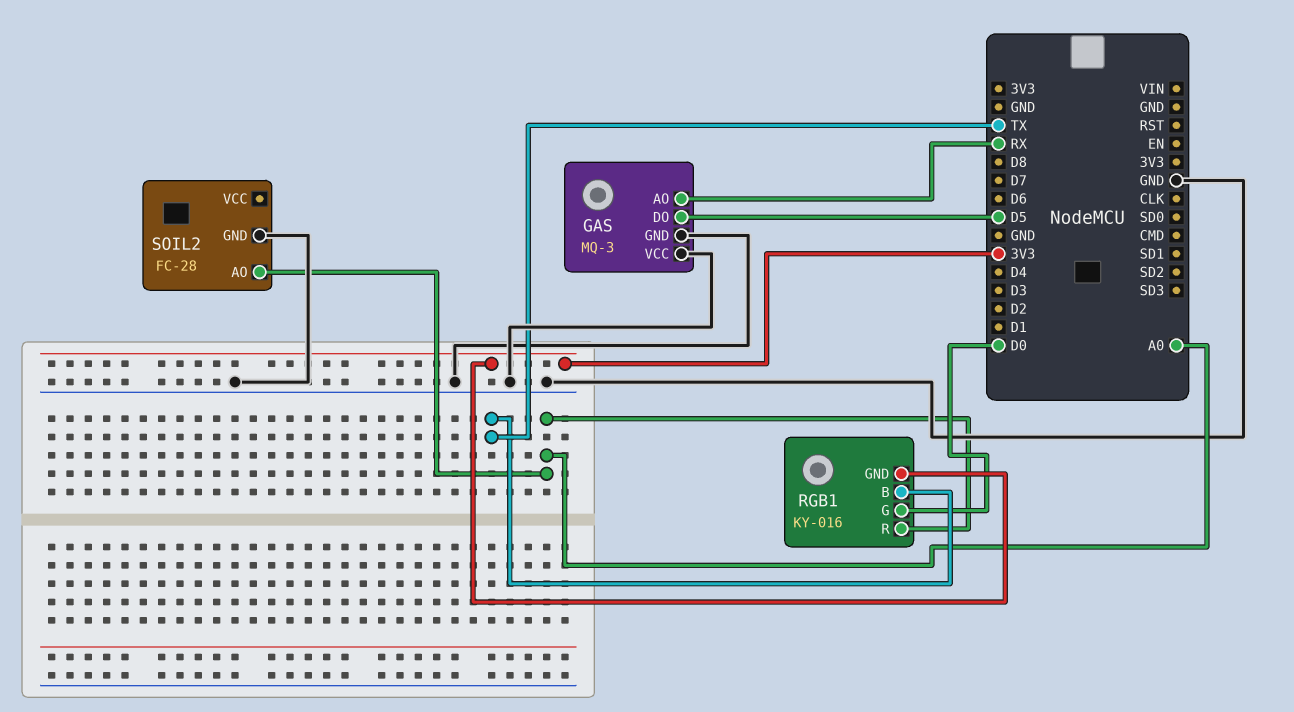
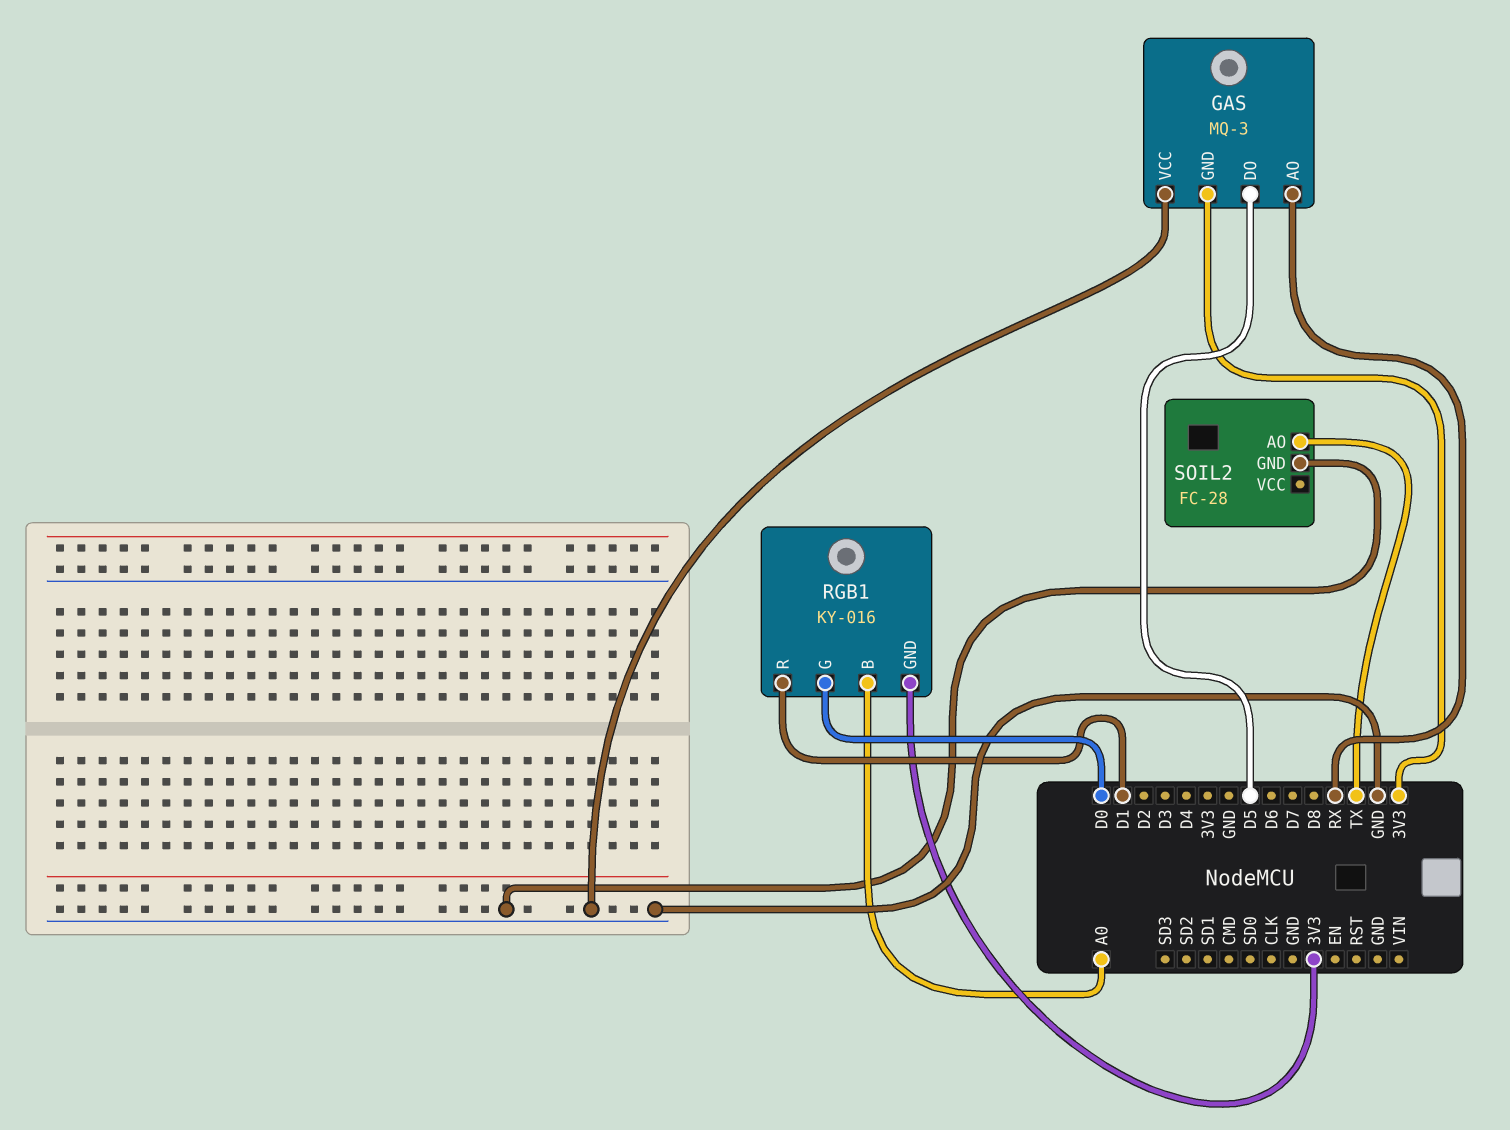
GAS pin GND: GND -> 3V3
RGB1 pin B: TX -> A0
RGB1 pin R: A0 -> D1
SOIL2 pin AO: A0 -> TX

